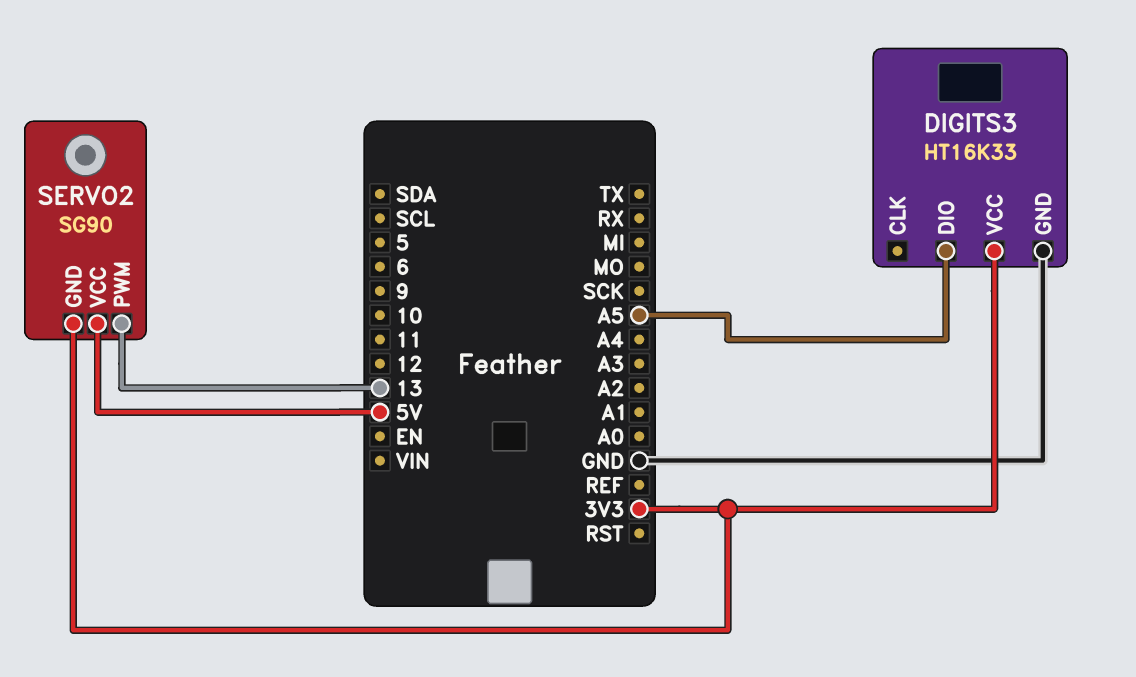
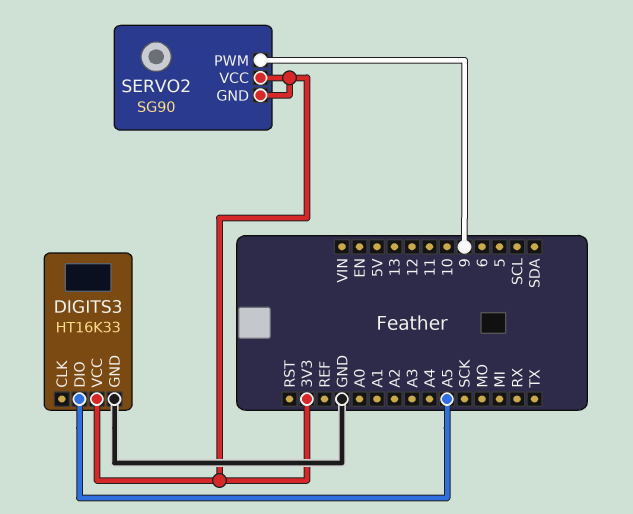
SERVO2 pin PWM: 13 -> 9
SERVO2 pin VCC: 5V -> 3V3

